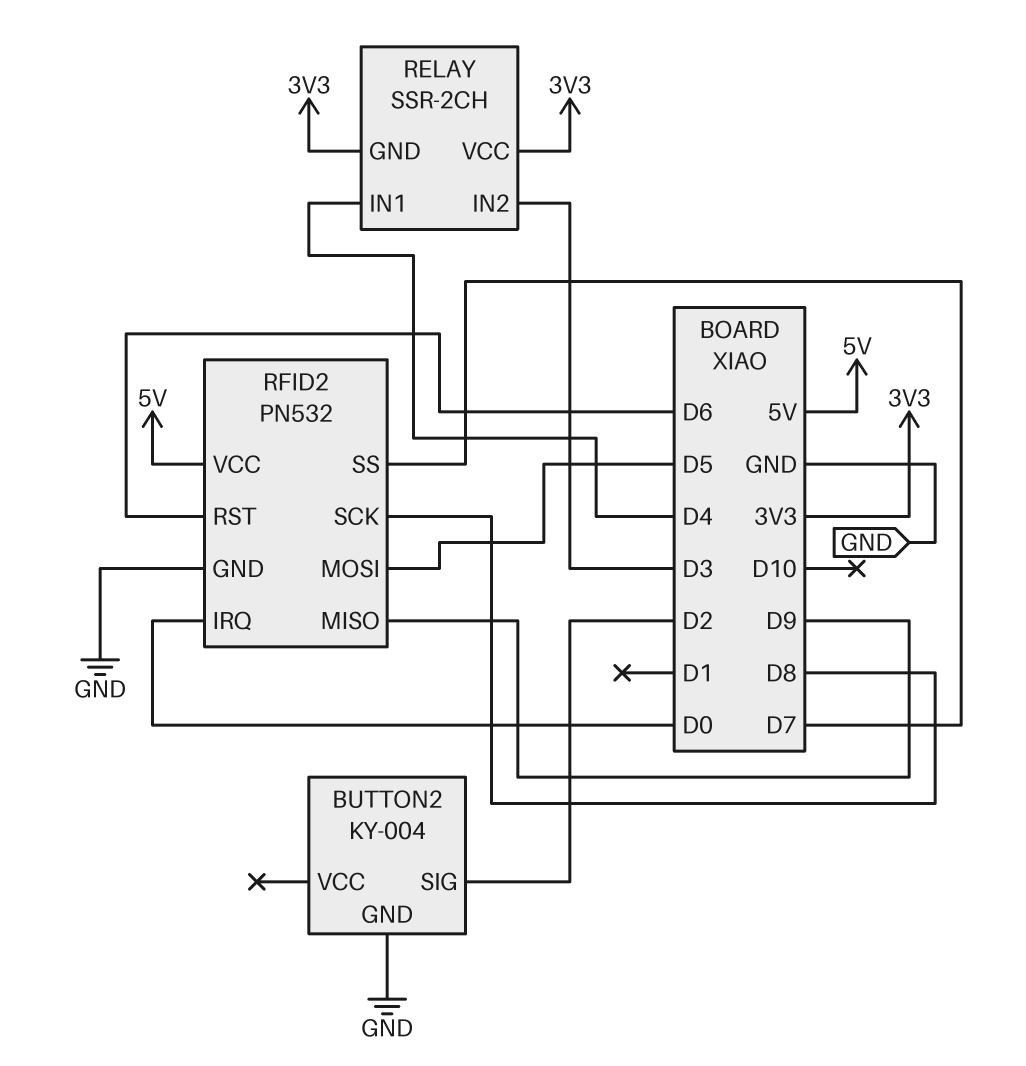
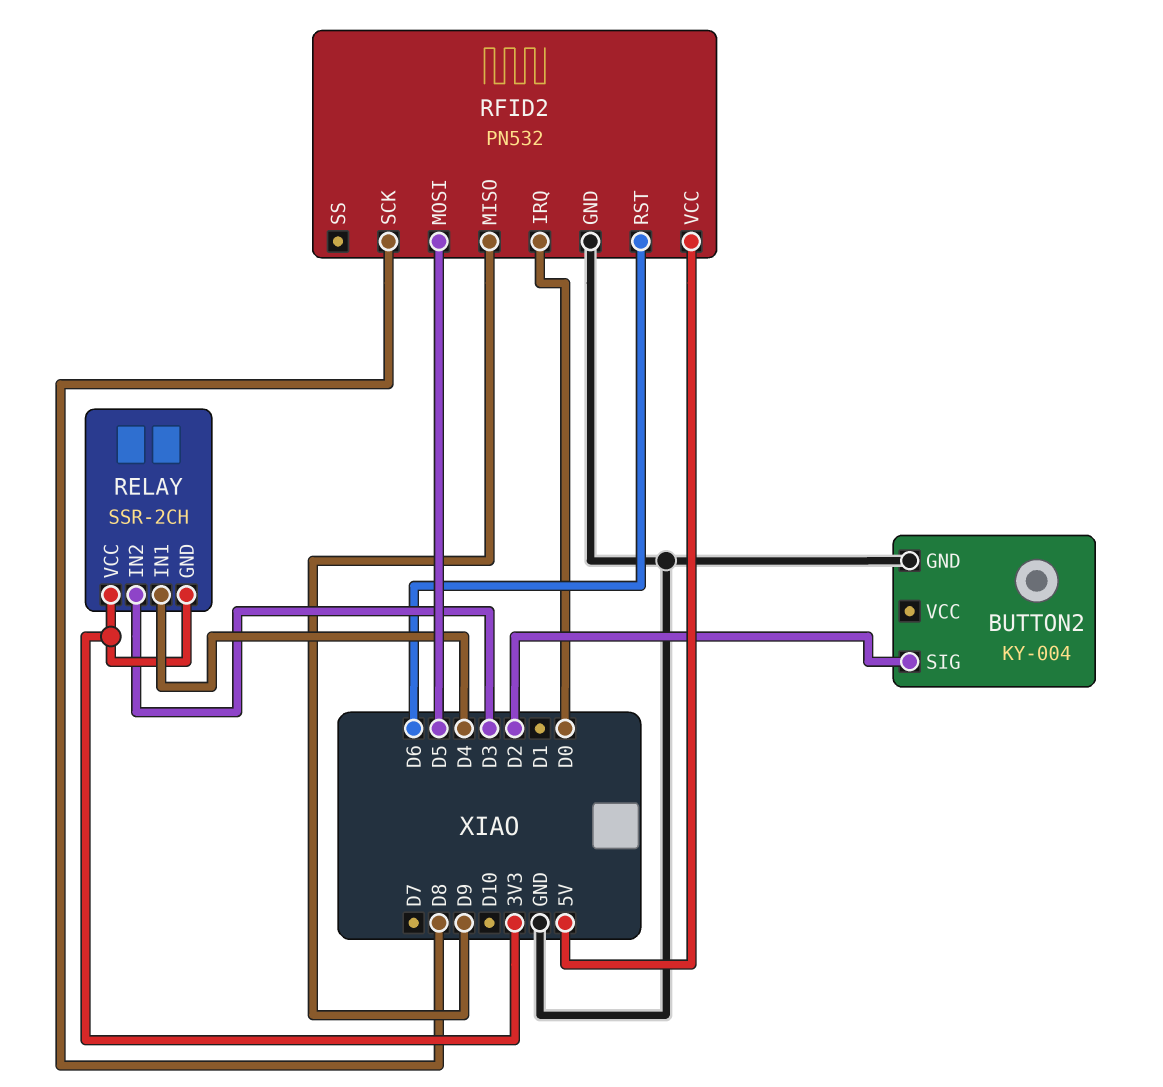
RFID2 pin SS: D7 -> none

